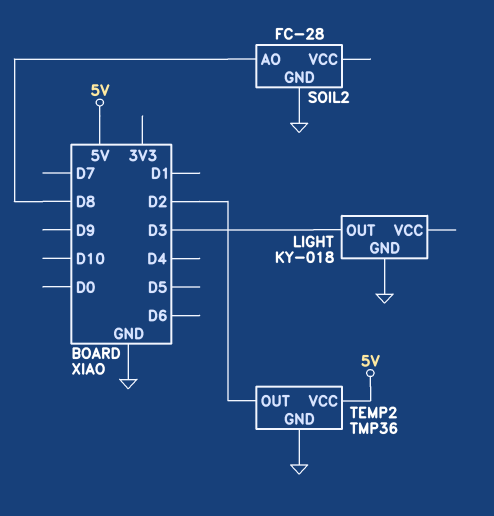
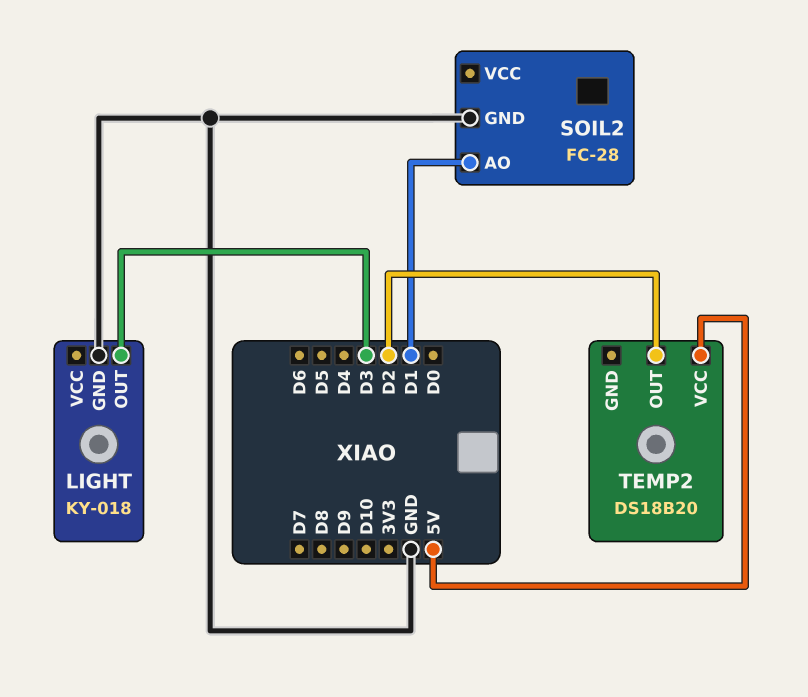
SOIL2 pin AO: D8 -> D1
TEMP2: TMP36 -> DS18B20
TEMP2 pin GND: GND -> none

